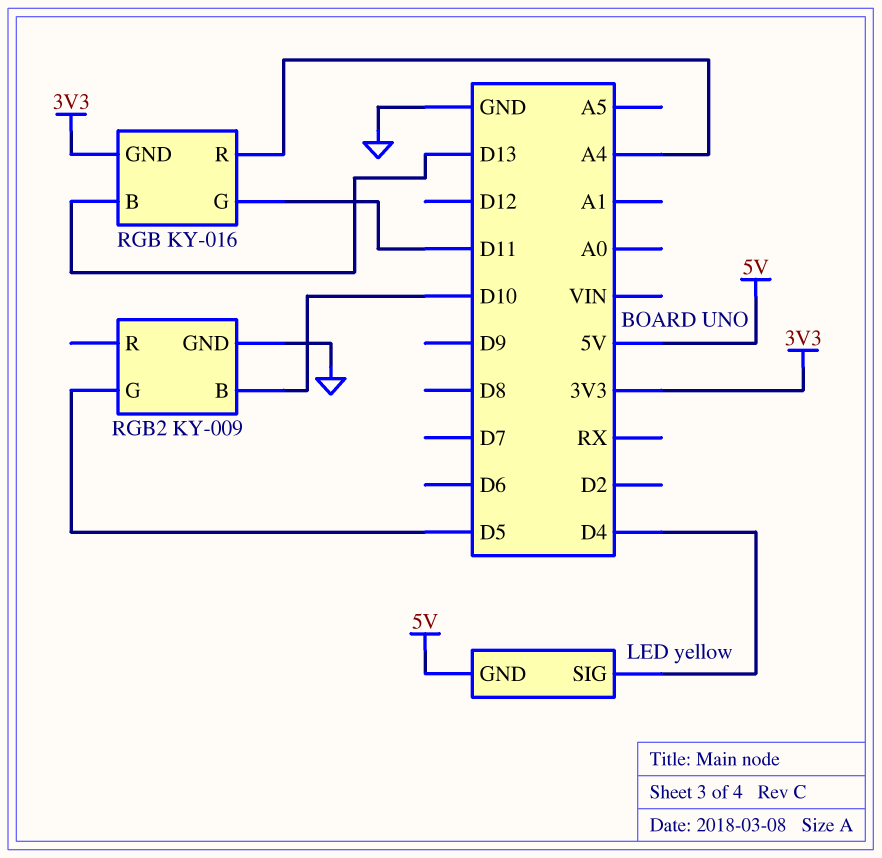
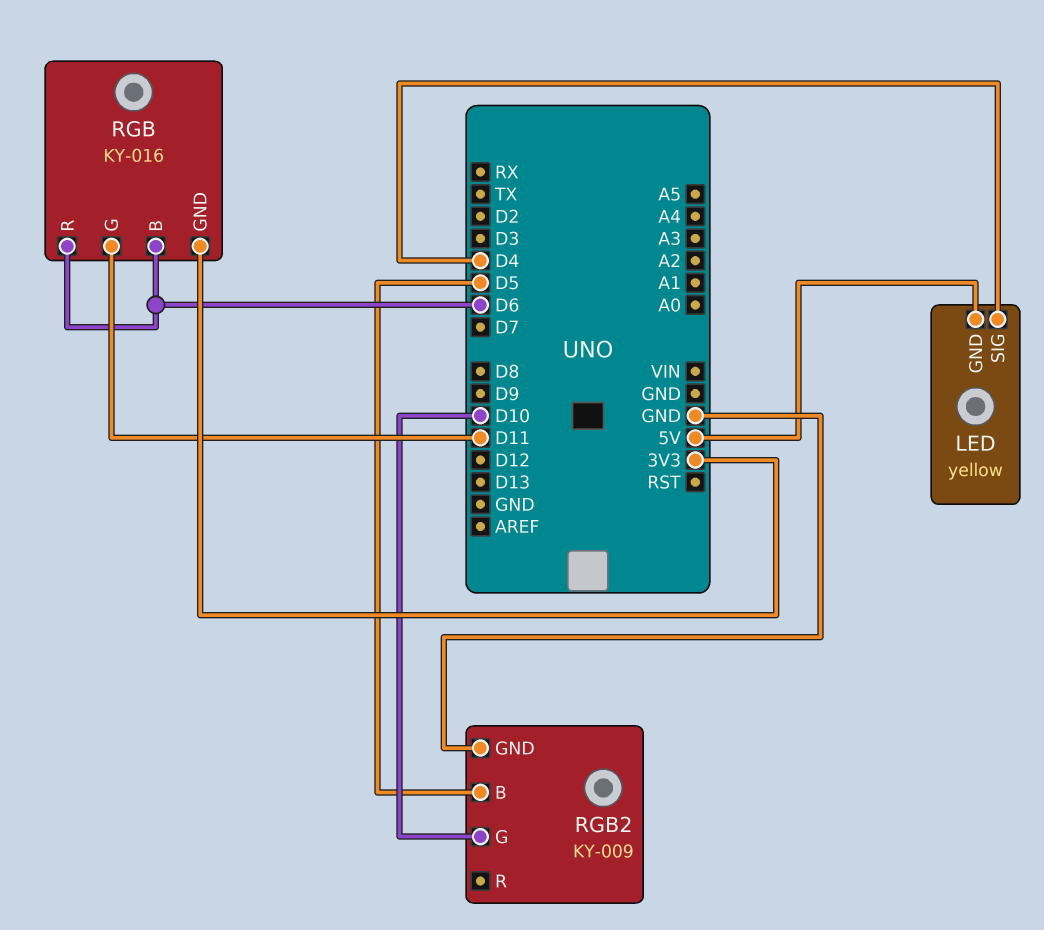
RGB pin B: D13 -> D6
RGB pin R: A4 -> D6
RGB2 pin B: D10 -> D5
RGB2 pin G: D5 -> D10

